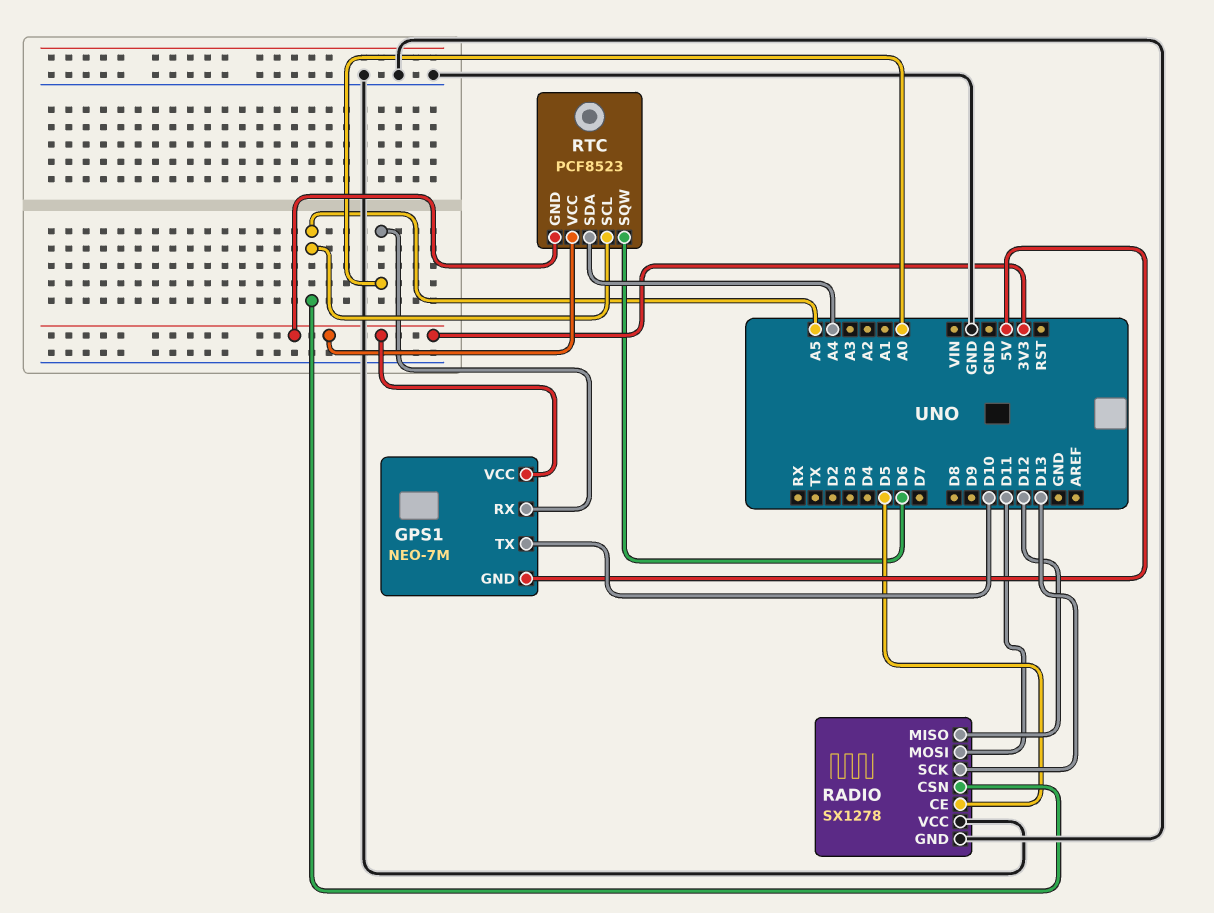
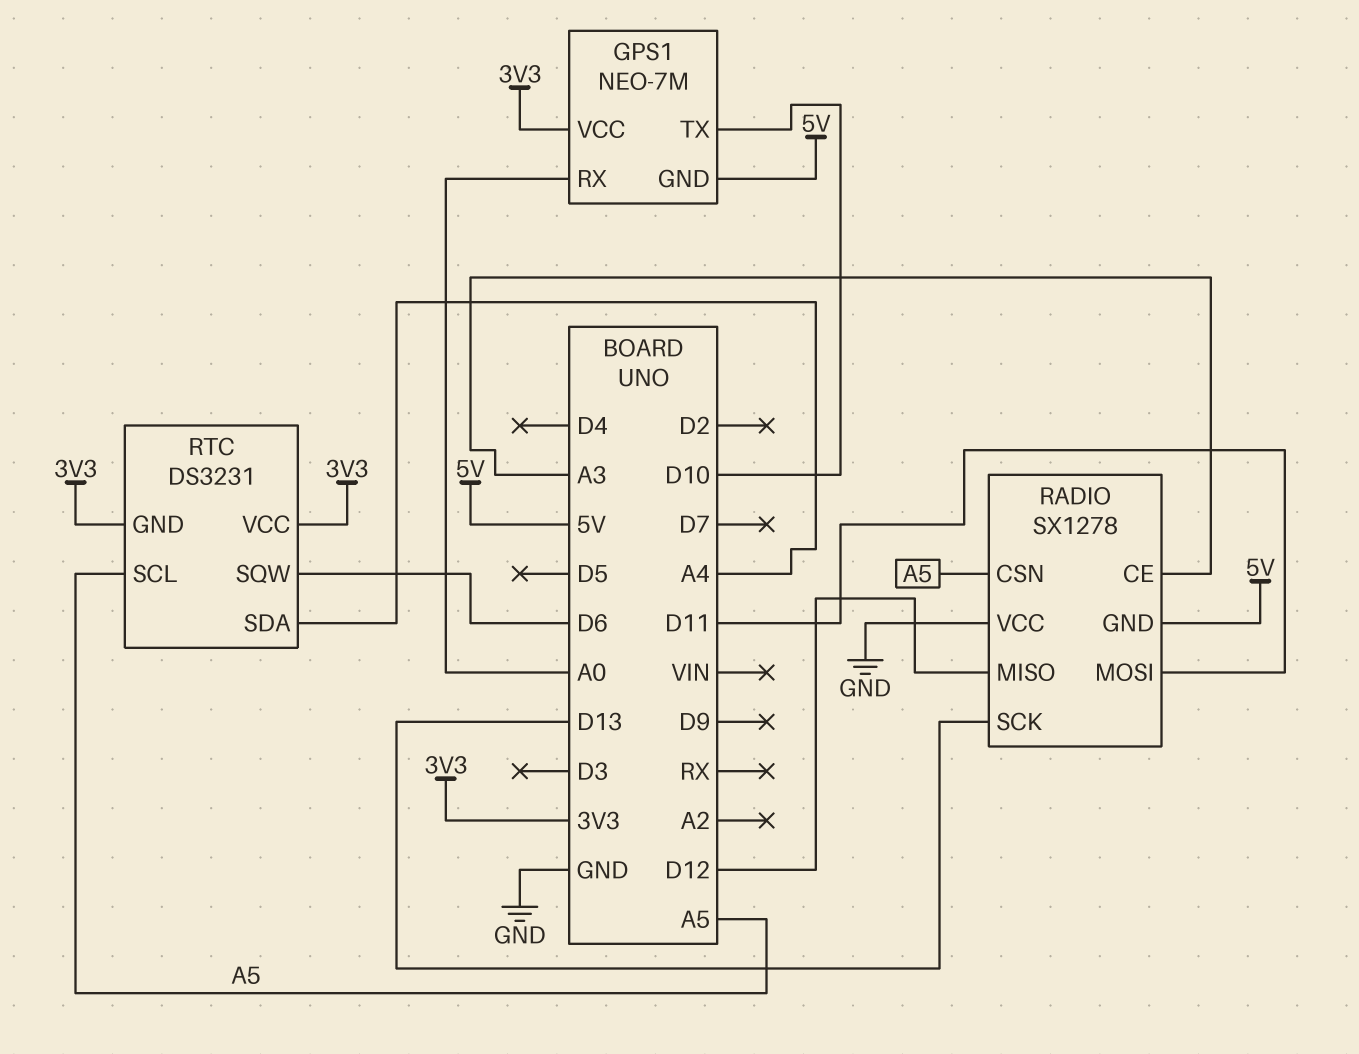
RADIO pin CE: D5 -> A3
RADIO pin GND: GND -> 5V
RTC: PCF8523 -> DS3231

